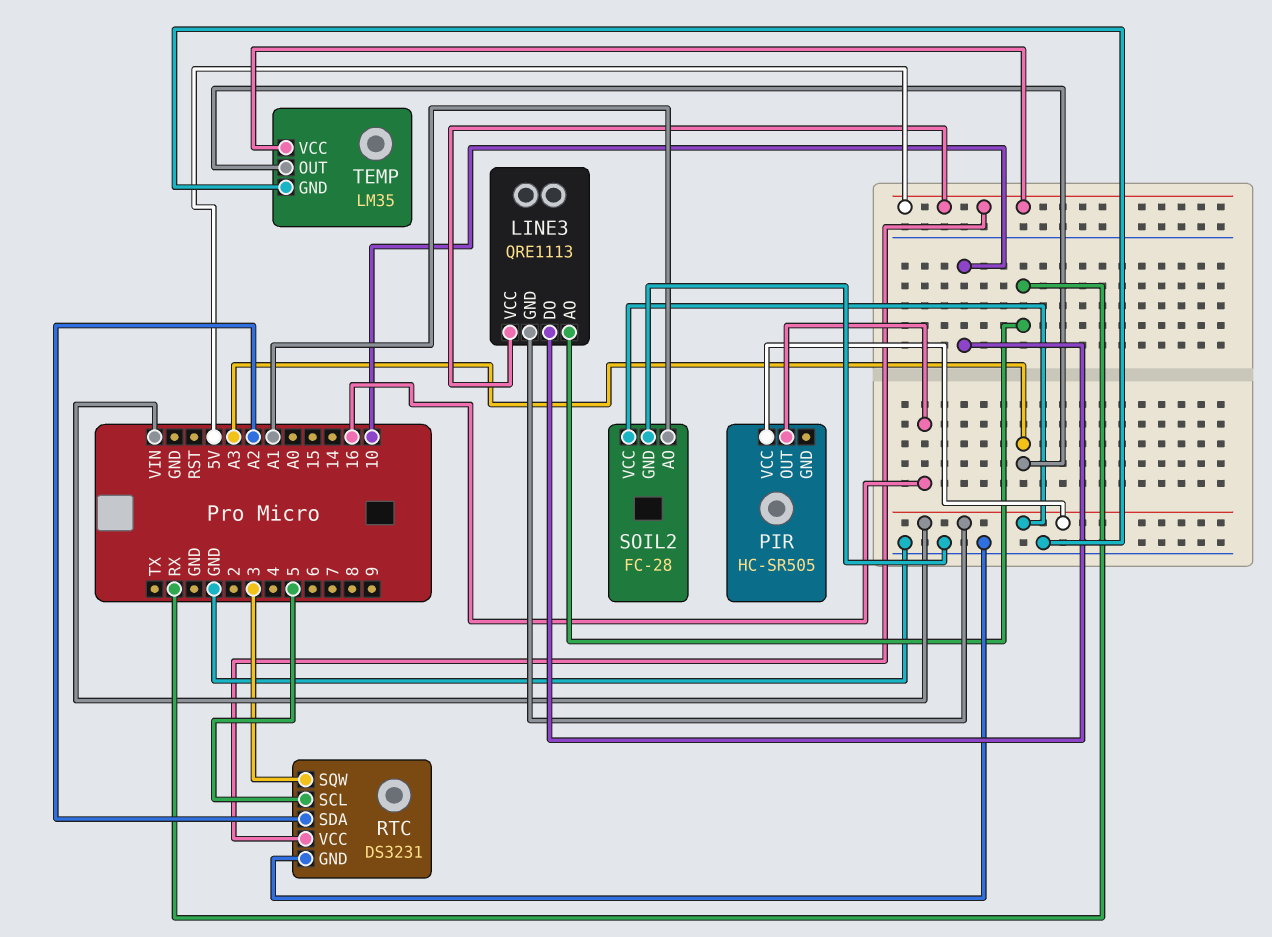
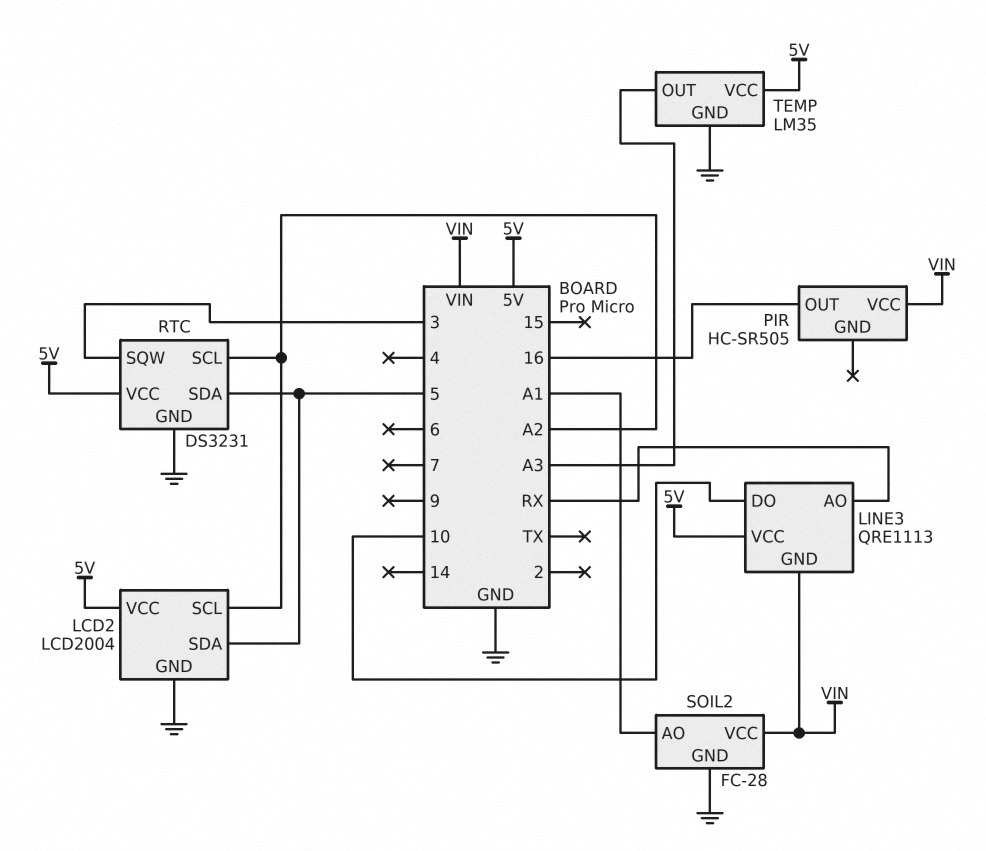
LCD2: none -> LCD2004
LCD2 pin GND: none -> GND
LCD2 pin SCL: none -> A2
LCD2 pin SDA: none -> 5
LCD2 pin VCC: none -> 5V
RTC pin SCL: 5 -> A2
RTC pin SDA: A2 -> 5

